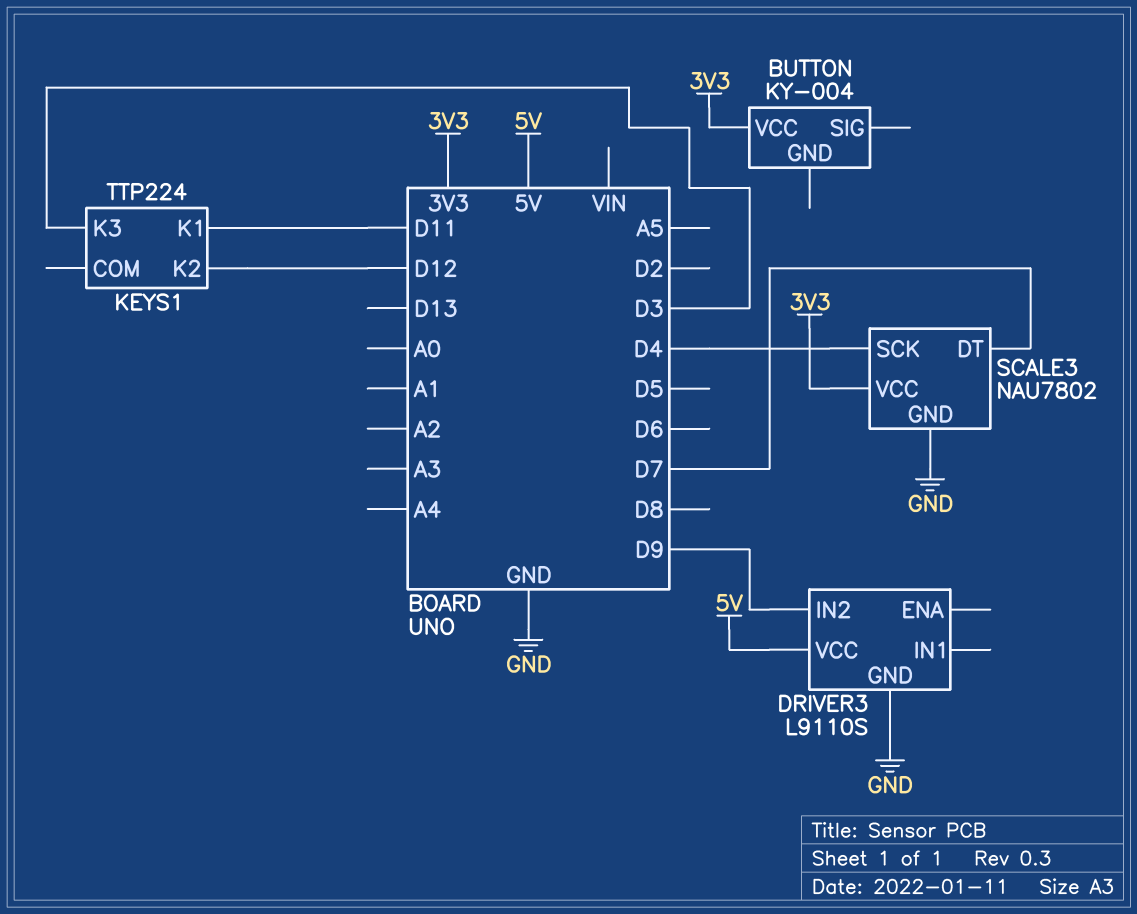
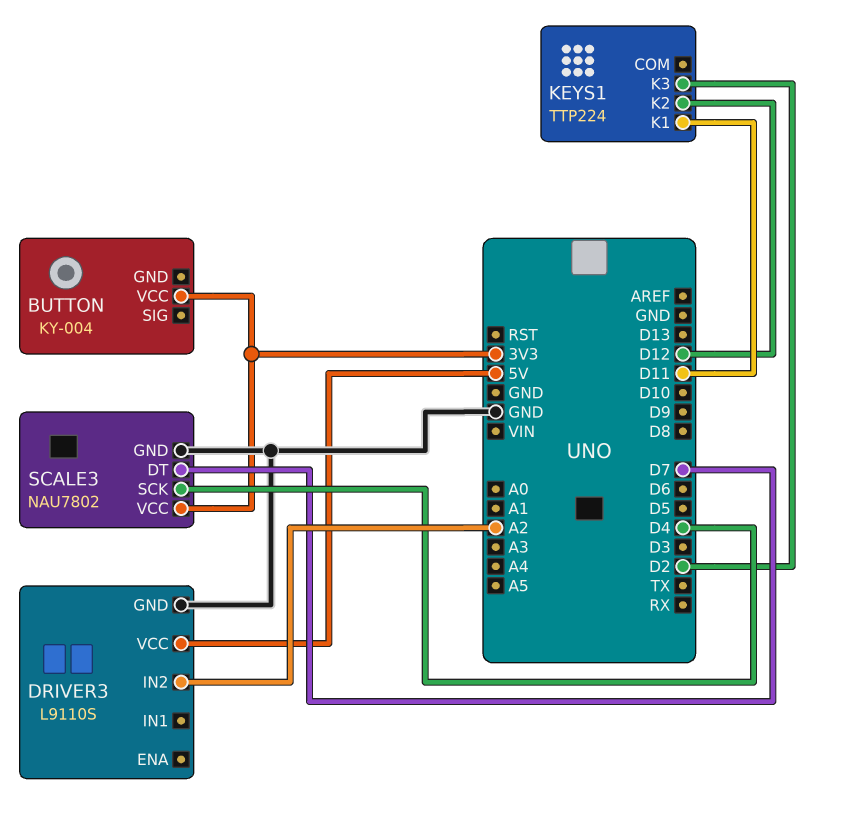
DRIVER3 pin IN2: D9 -> A2
KEYS1 pin K3: D3 -> D2

